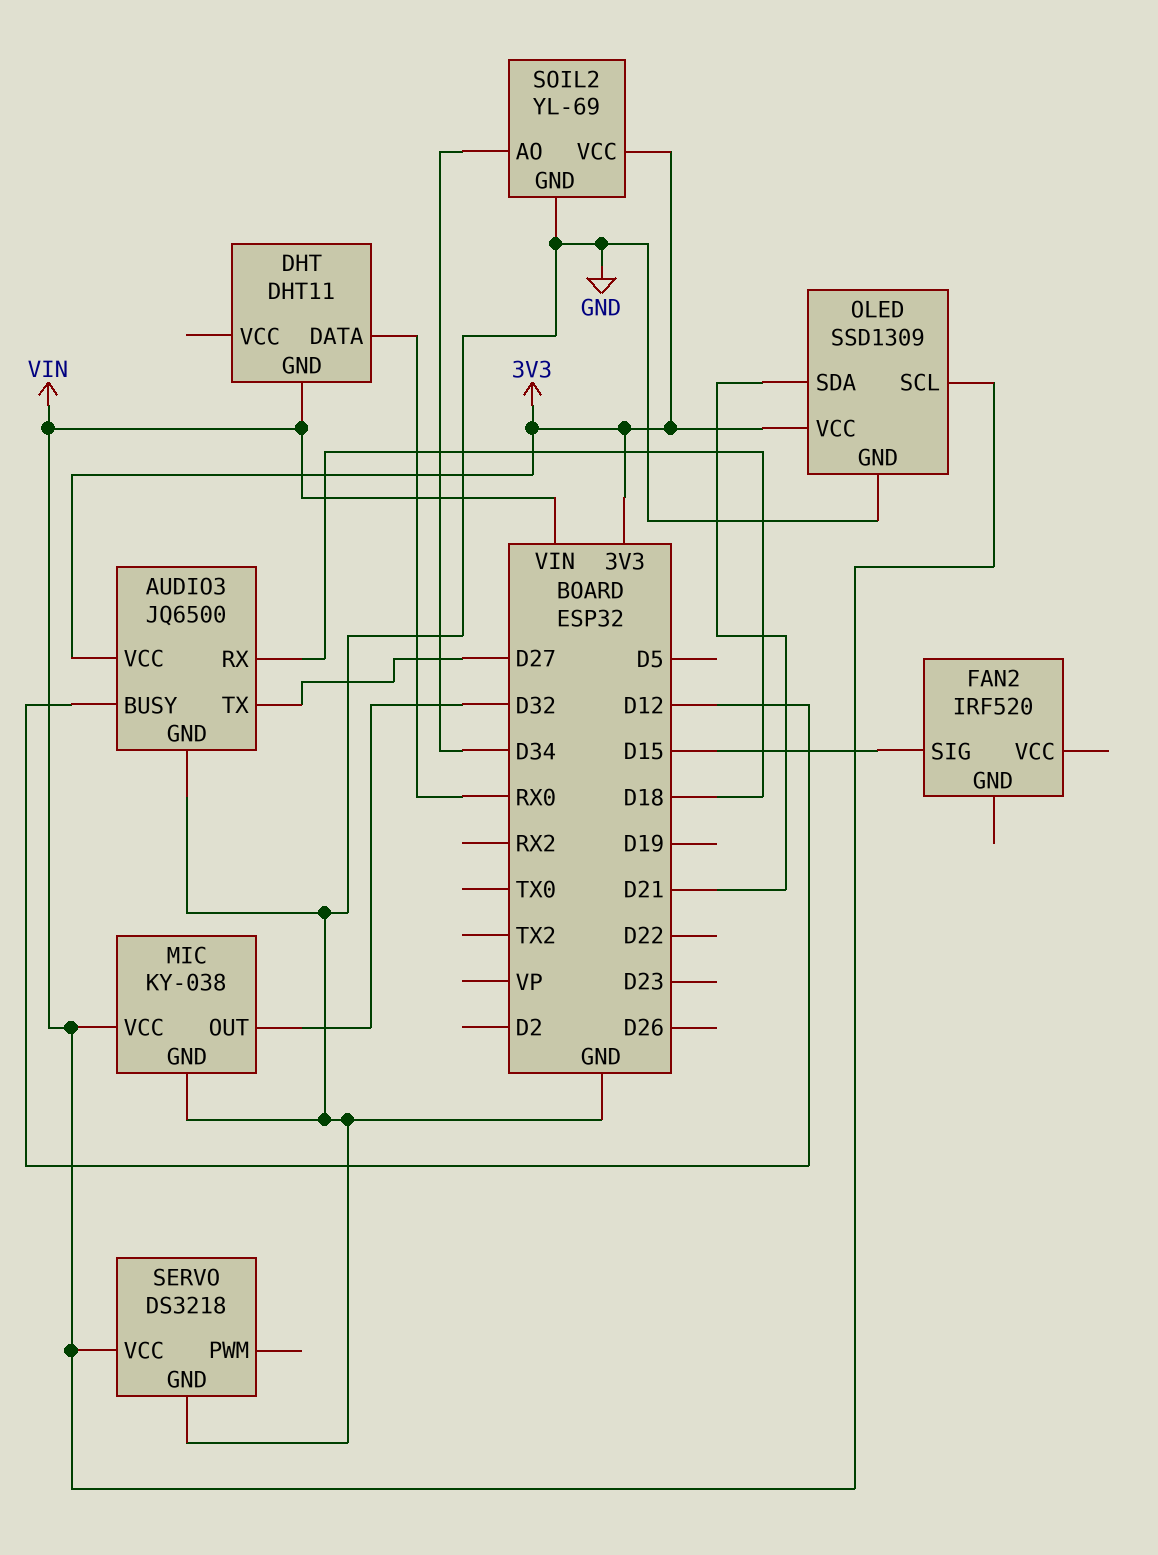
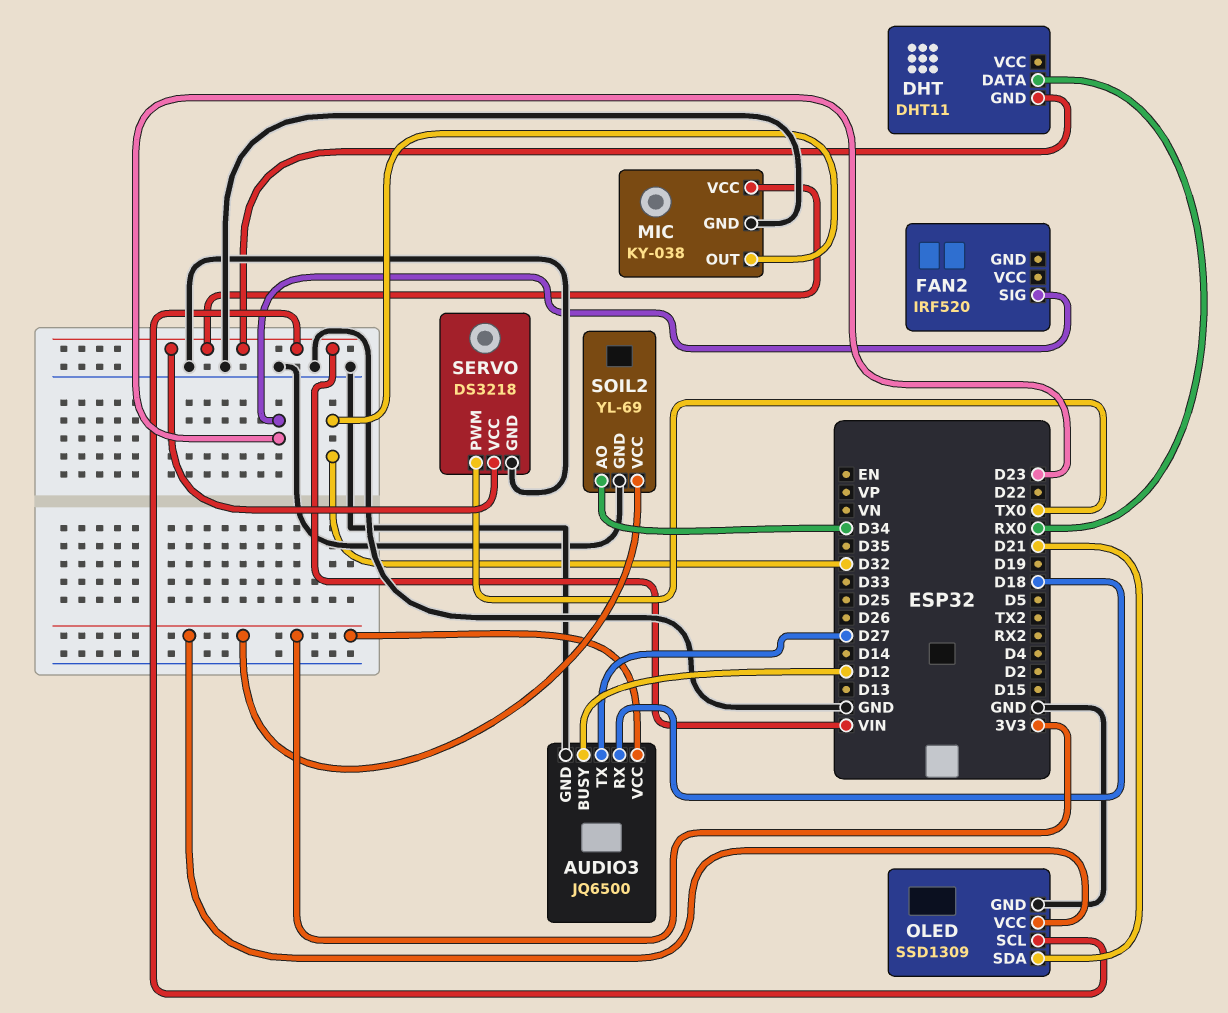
FAN2 pin SIG: D15 -> D23
SERVO pin PWM: none -> TX0

